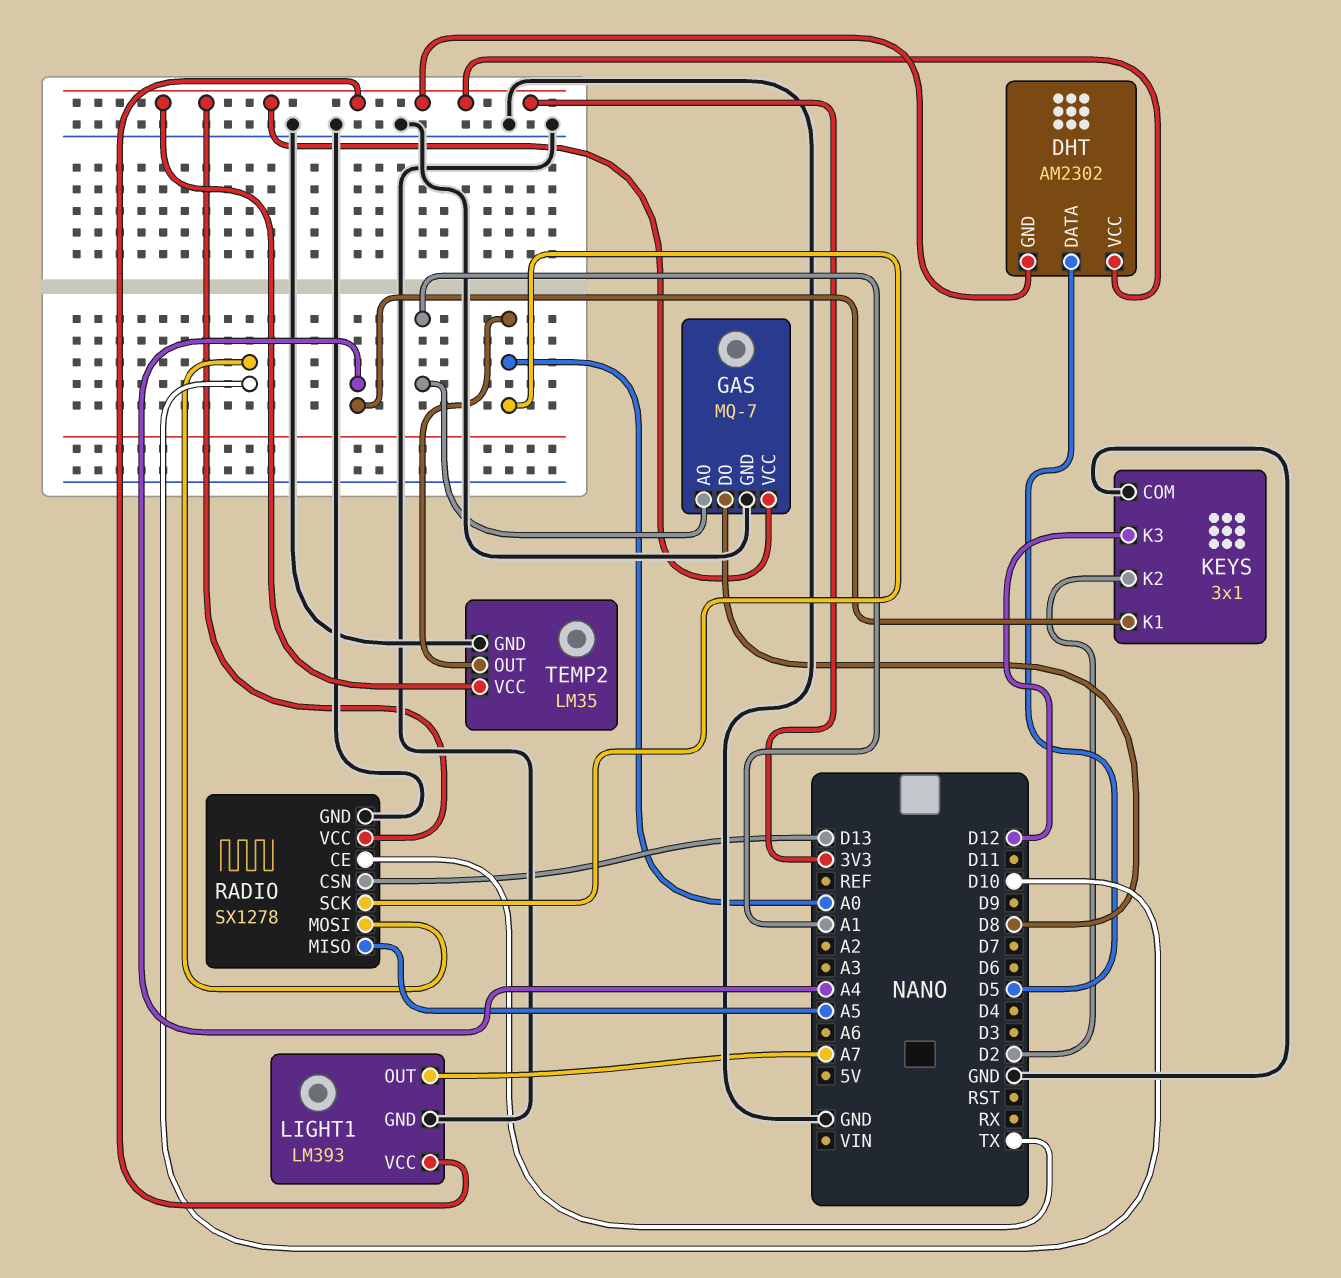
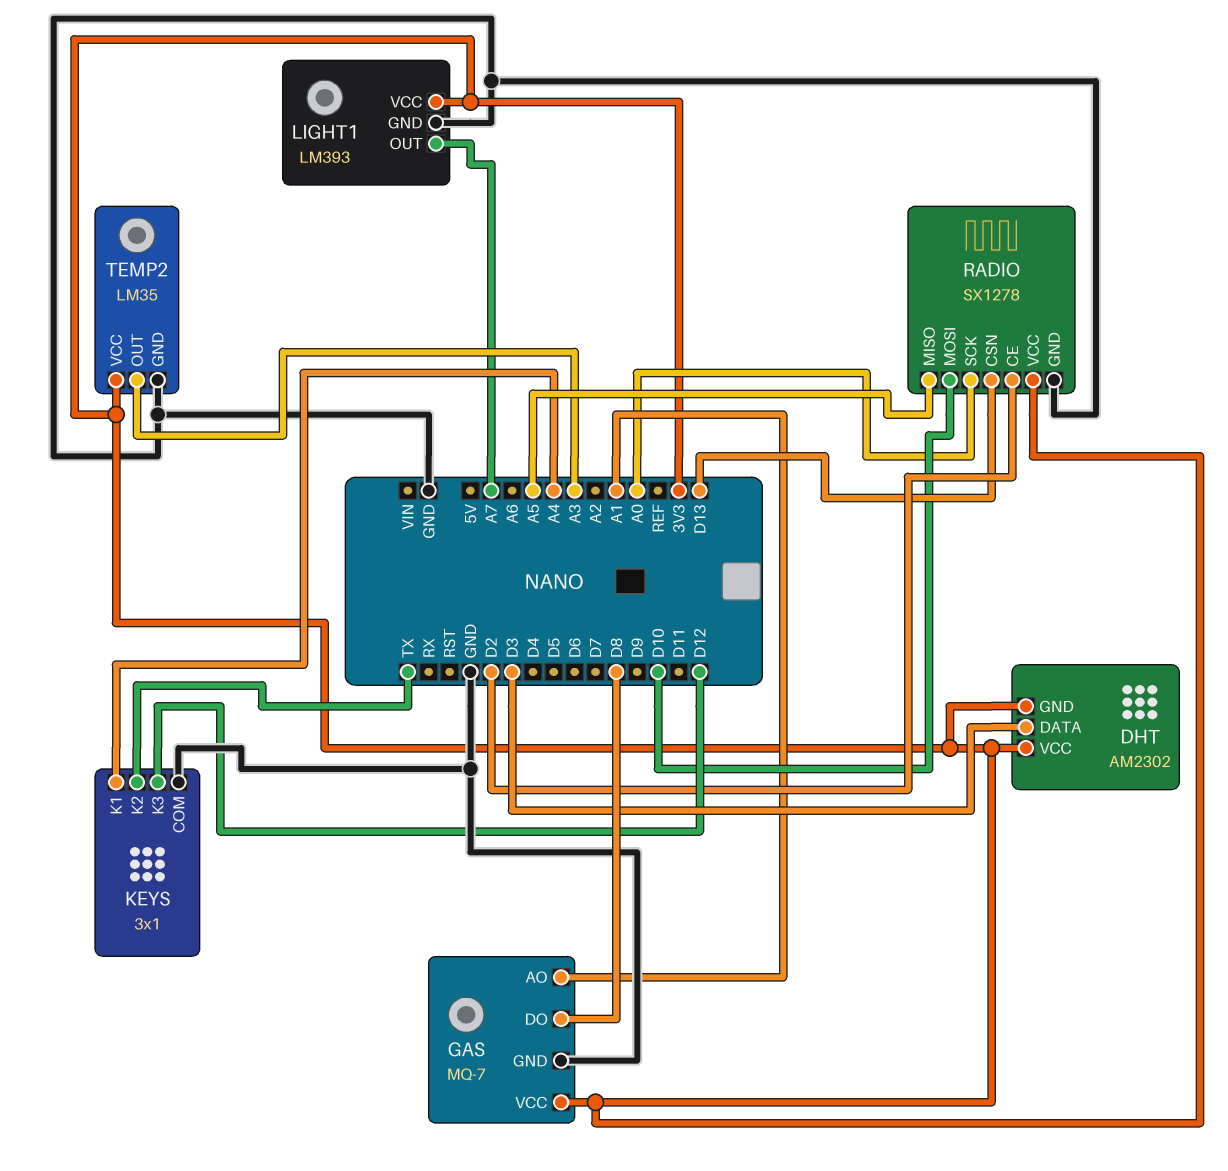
DHT pin DATA: D5 -> D3
KEYS pin K2: D2 -> TX
RADIO pin CE: TX -> D2
TEMP2 pin OUT: A0 -> A3

